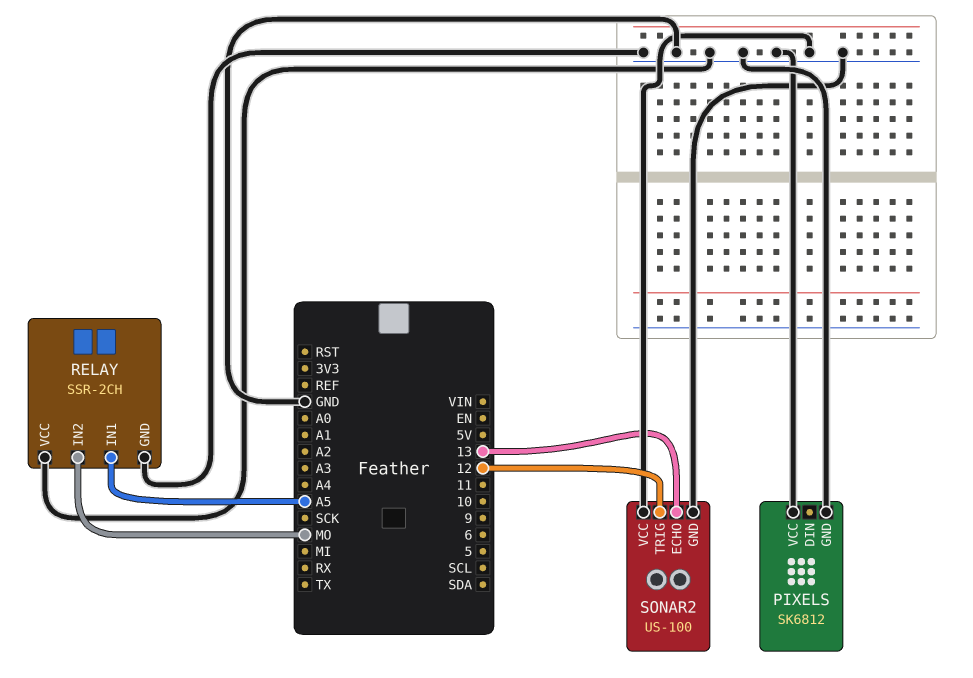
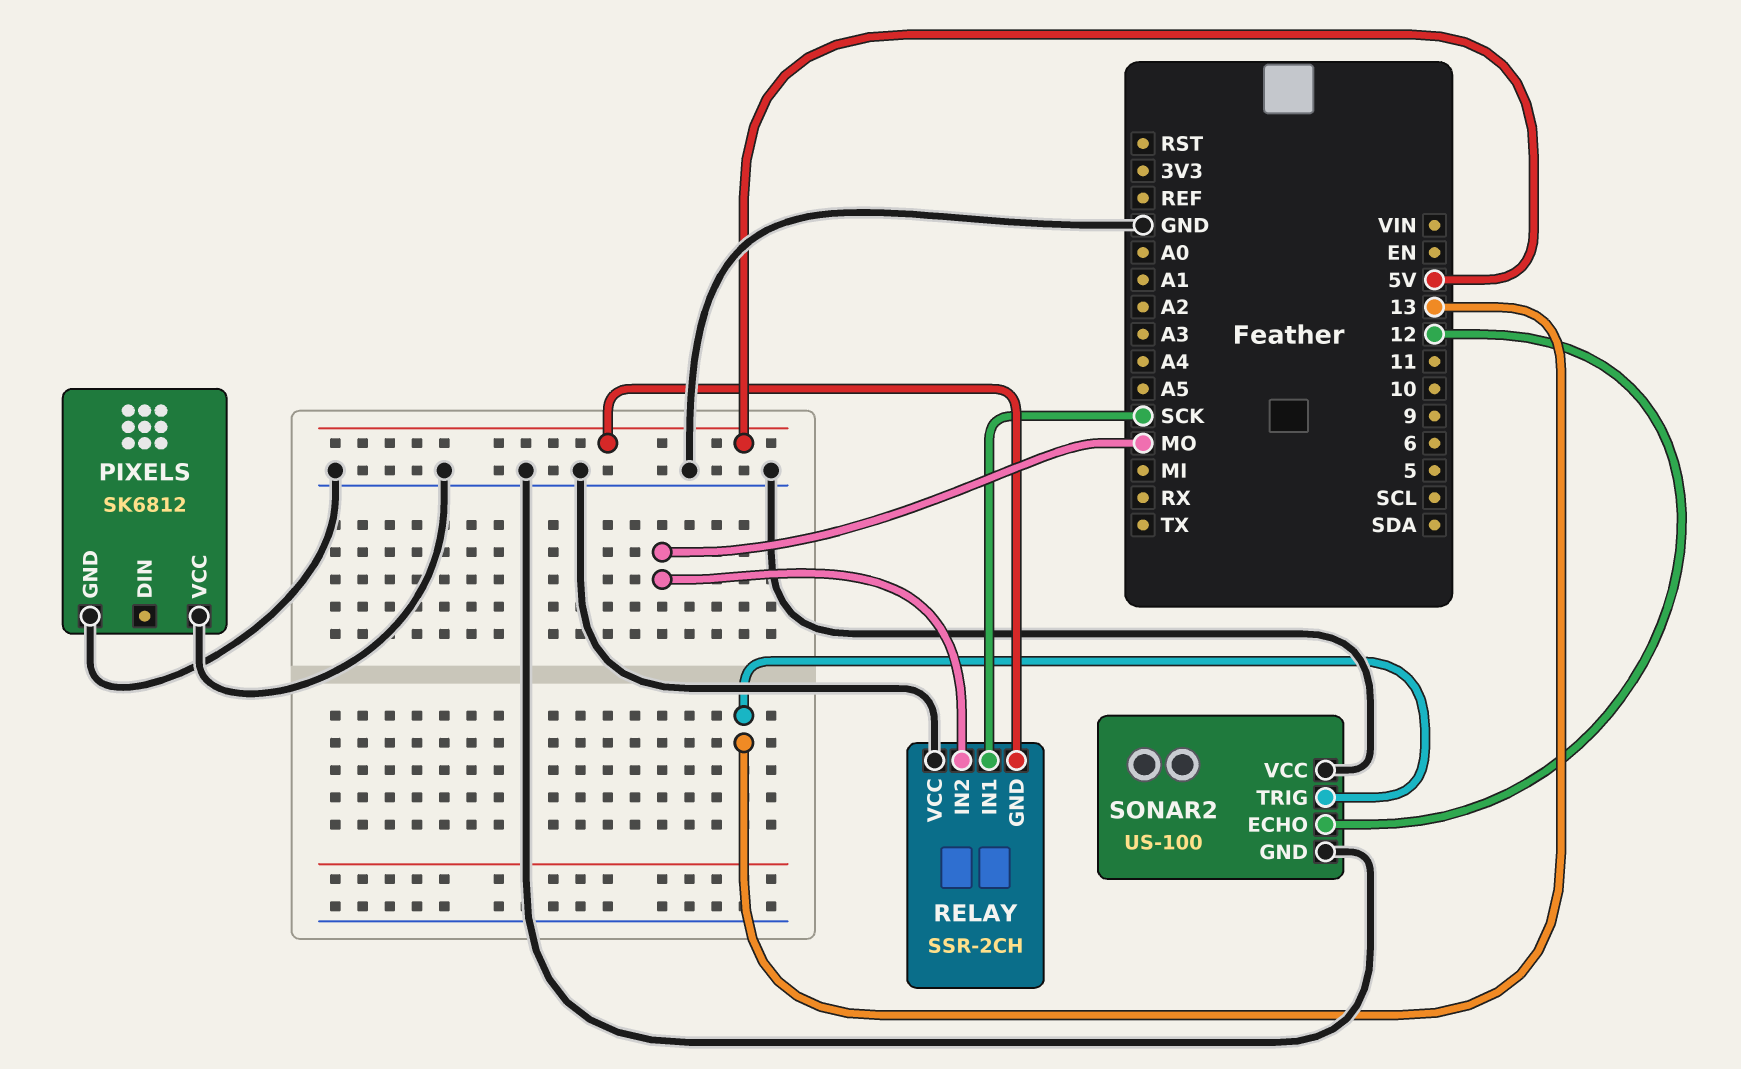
RELAY pin GND: GND -> 5V
RELAY pin IN1: A5 -> SCK
SONAR2 pin ECHO: 13 -> 12
SONAR2 pin TRIG: 12 -> 13

